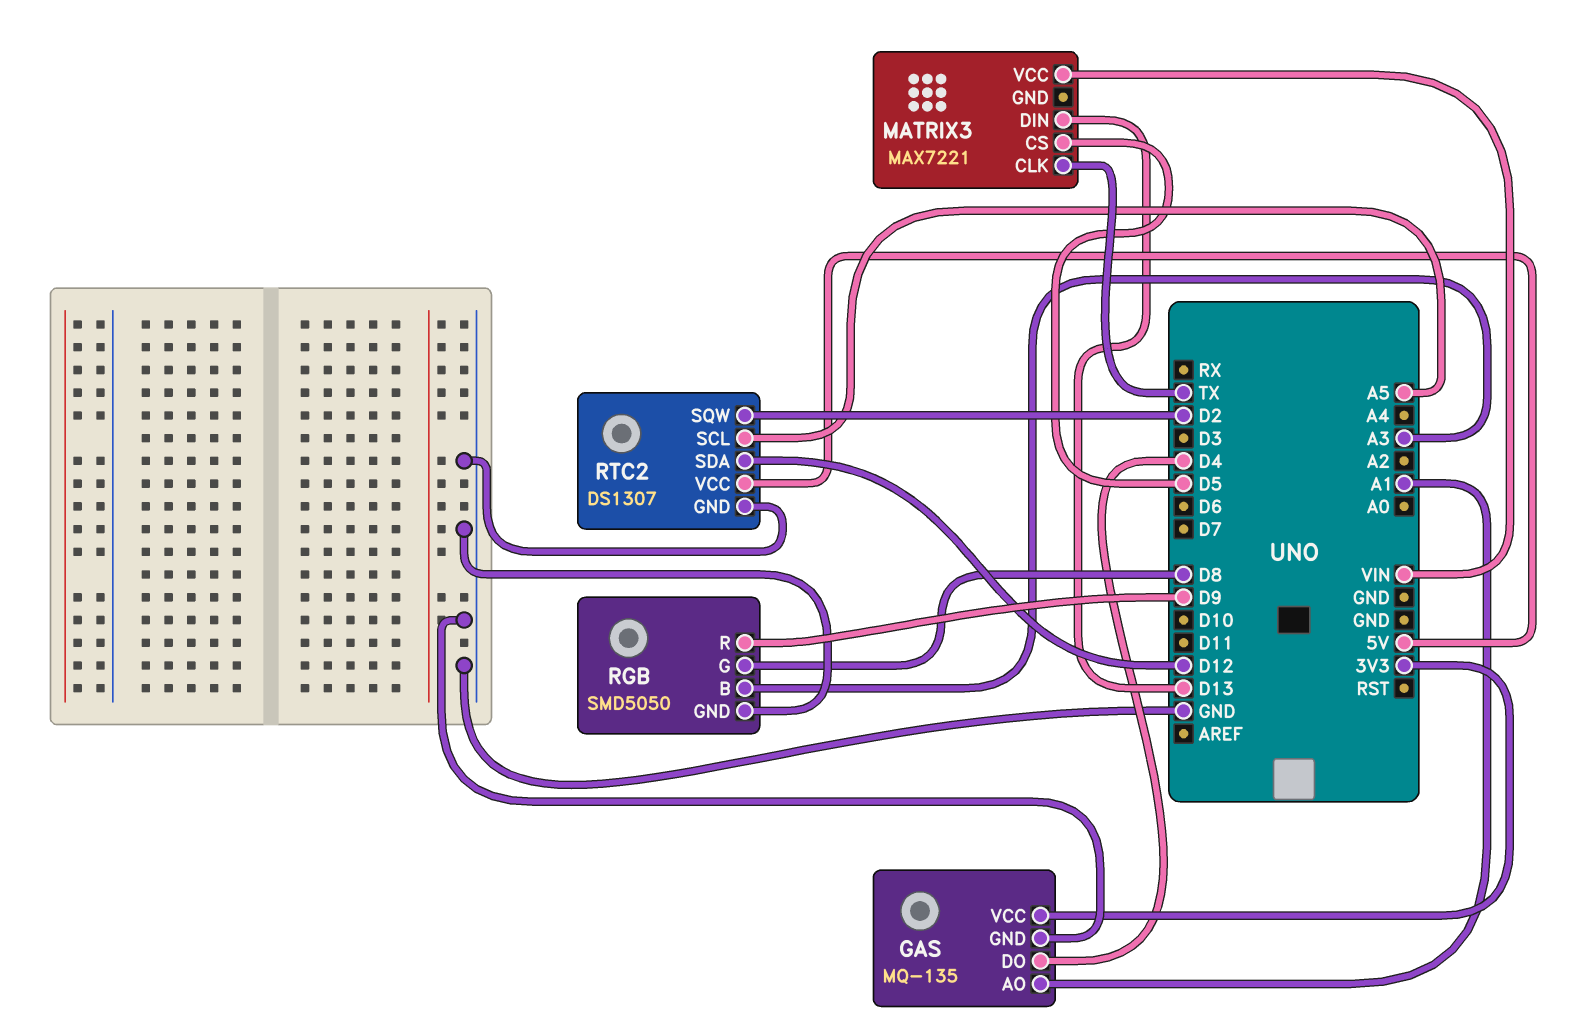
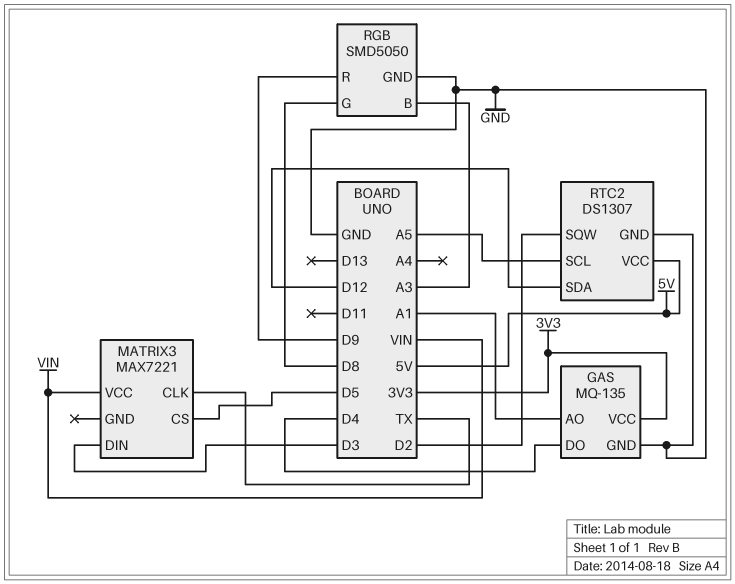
MATRIX3 pin DIN: D13 -> D3

